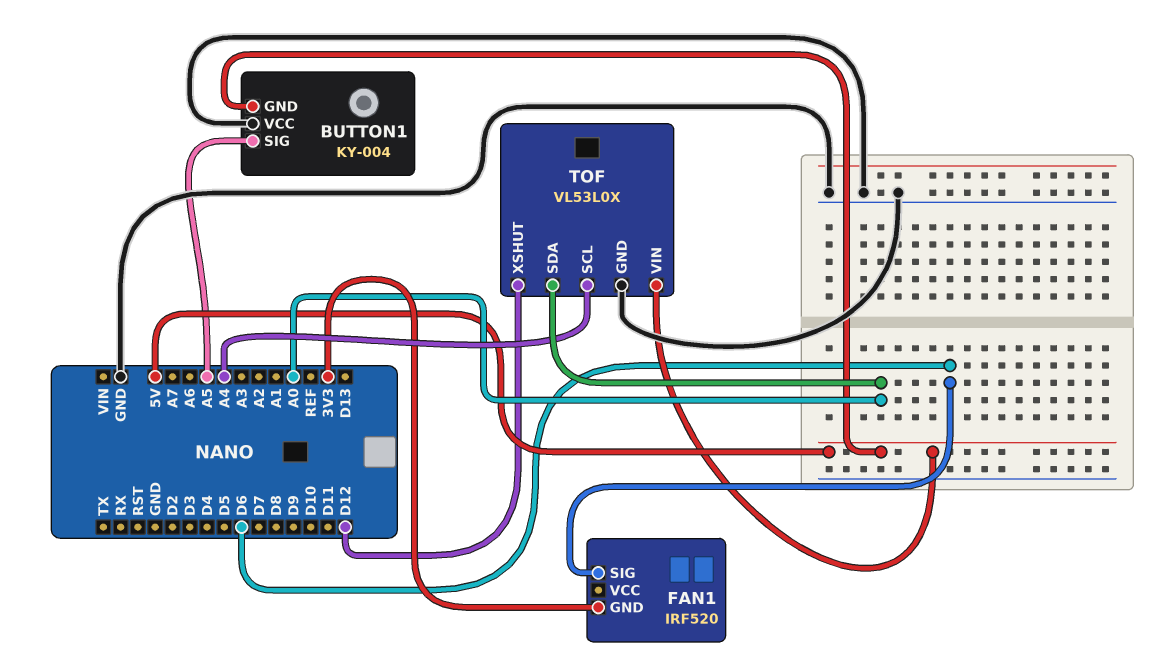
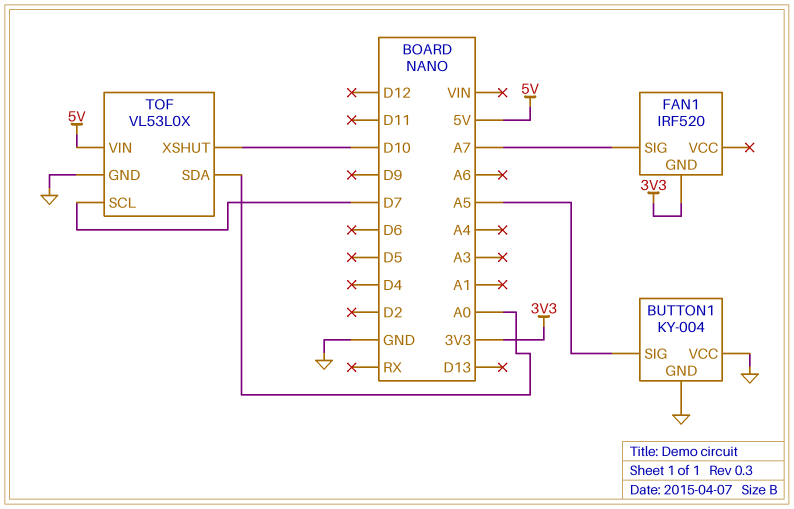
BUTTON1 pin GND: 5V -> GND
FAN1 pin SIG: D6 -> A7
TOF pin SCL: A4 -> D7
TOF pin XSHUT: D12 -> D10

